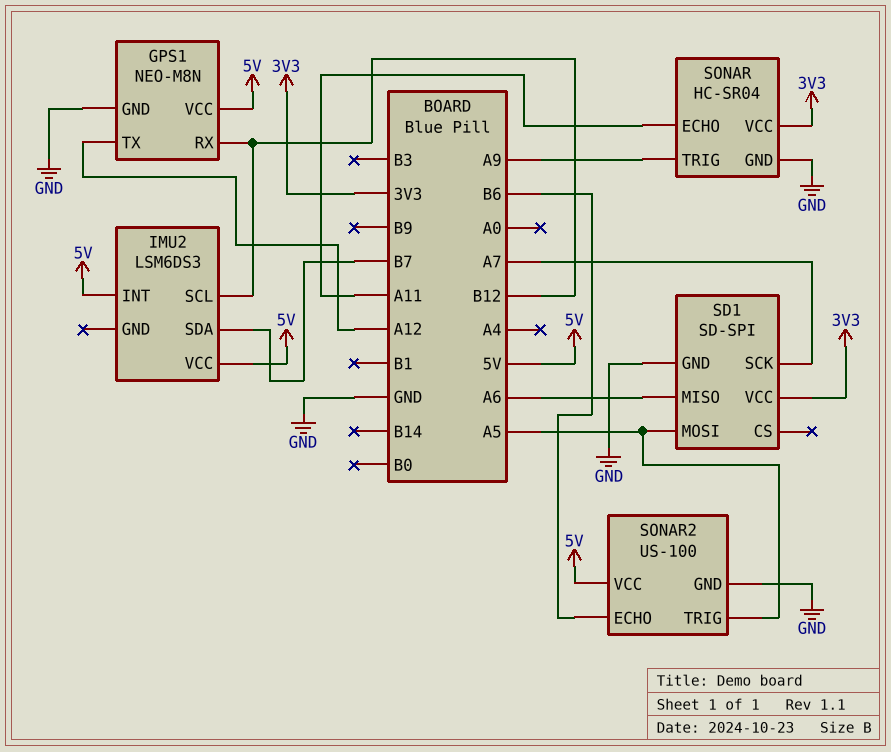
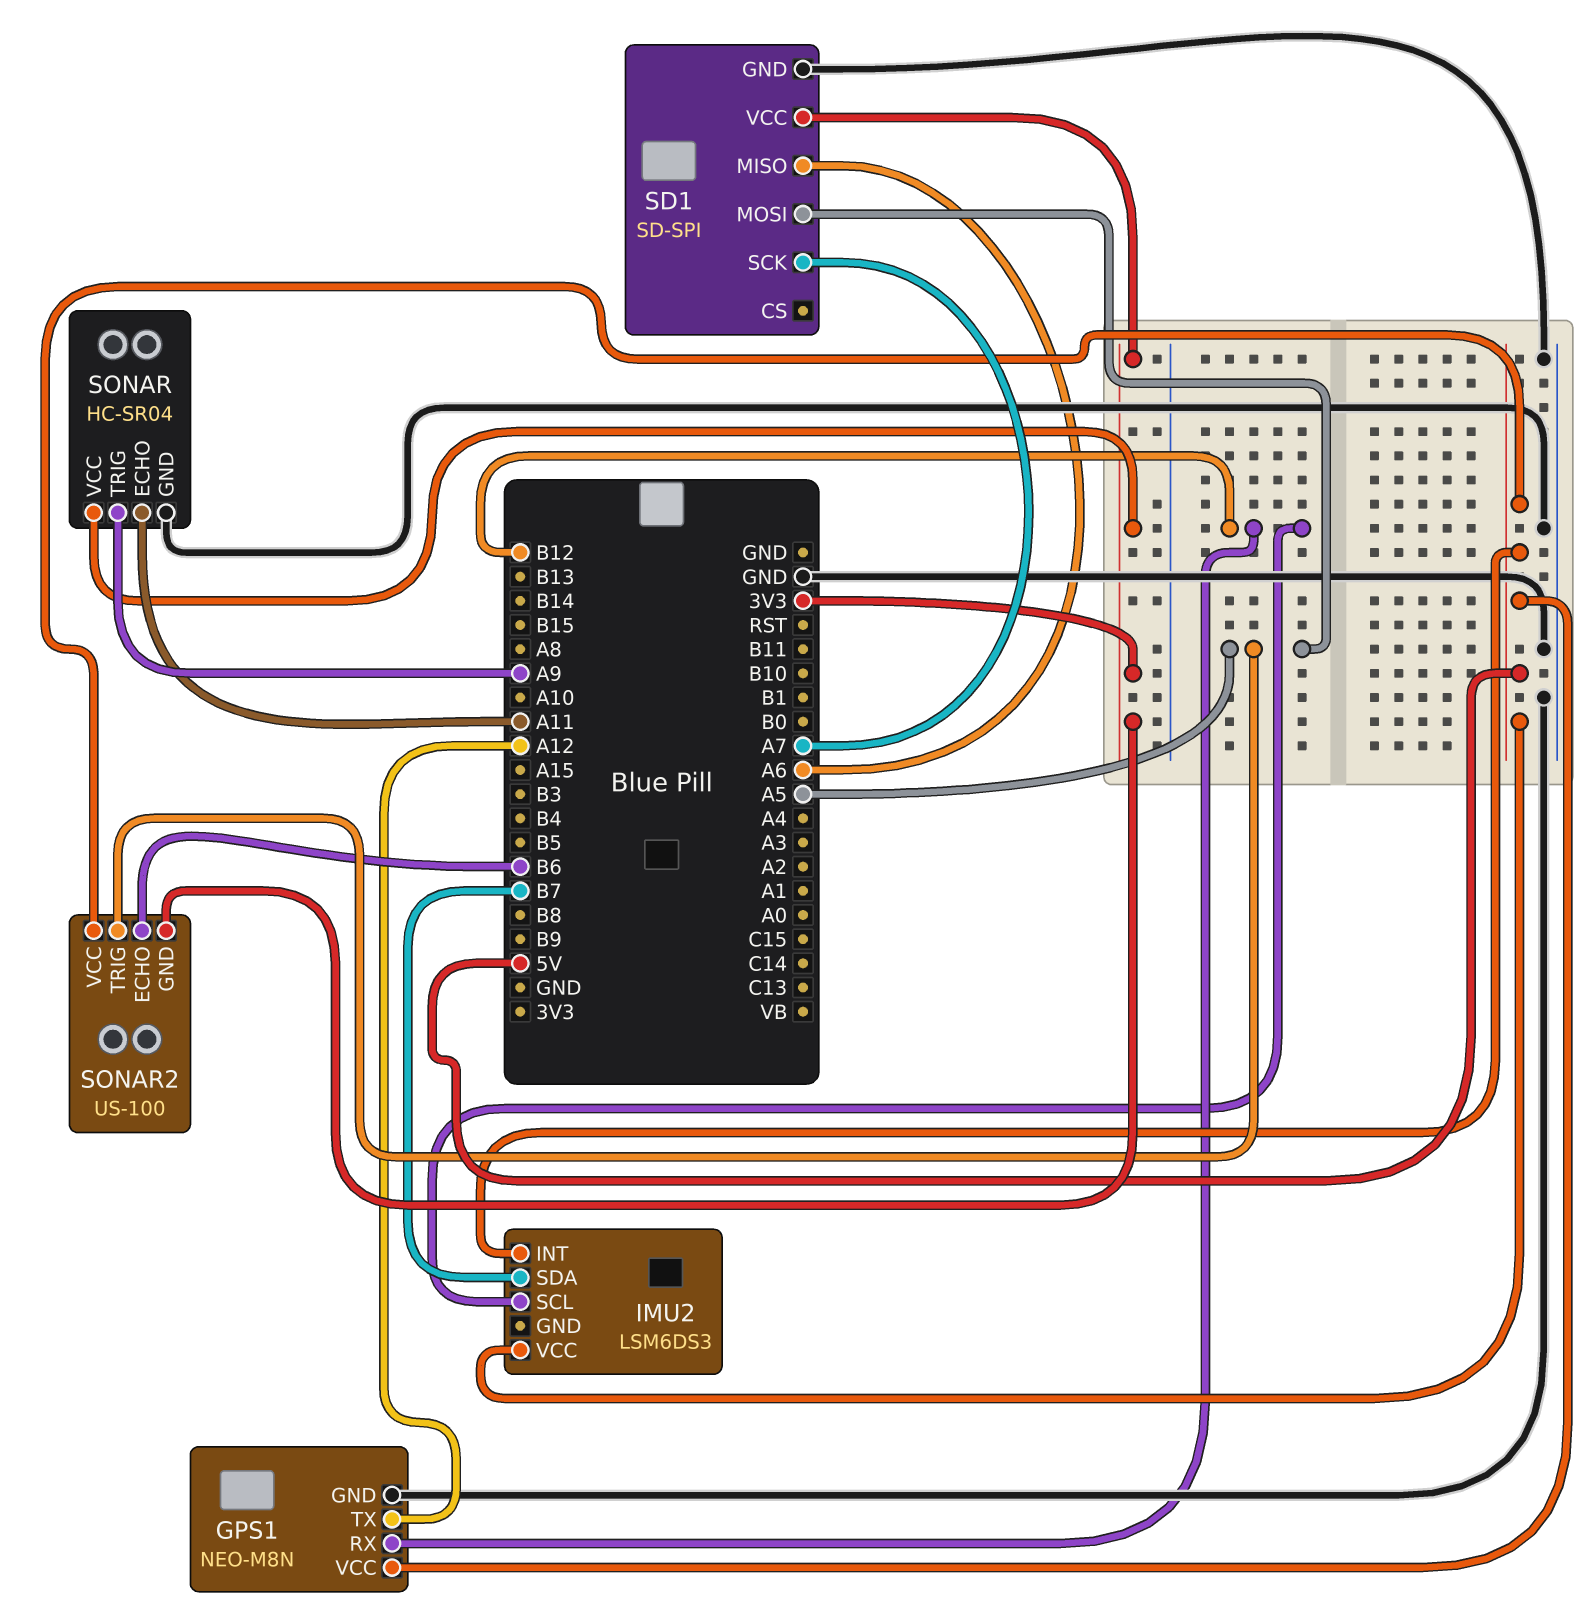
SONAR2 pin GND: GND -> 3V3

